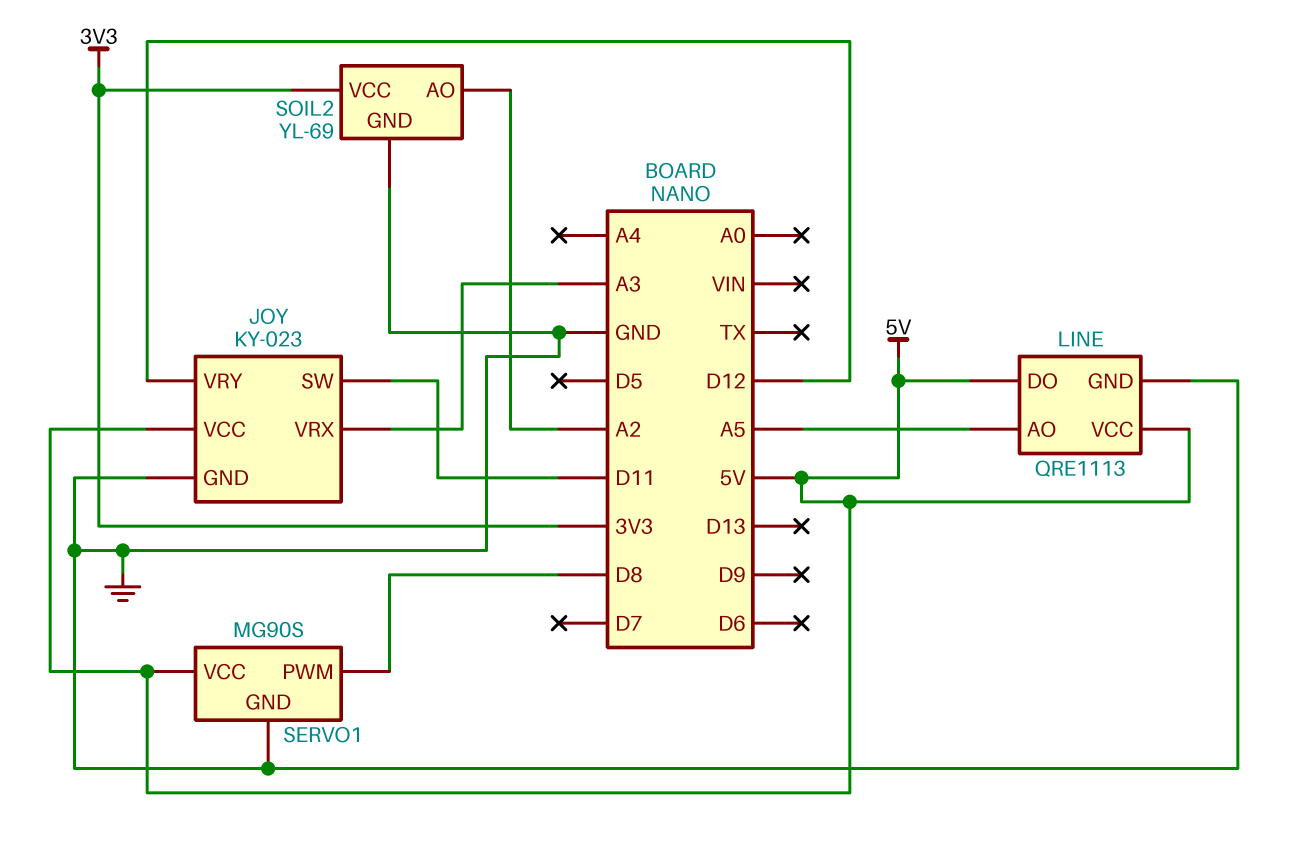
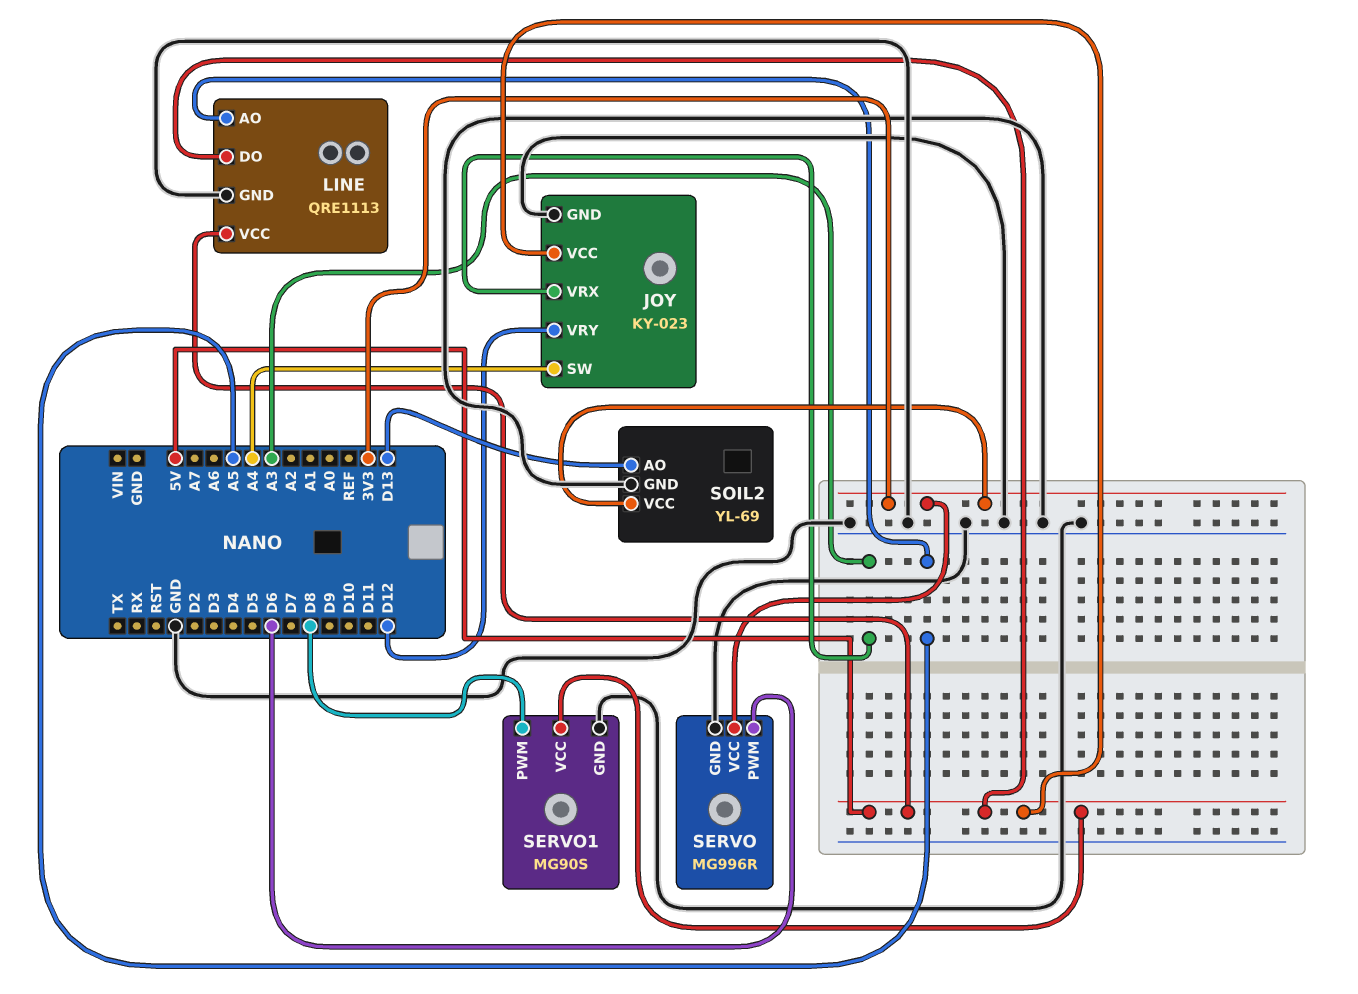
JOY pin SW: D11 -> A4
SERVO: none -> MG996R
SERVO pin GND: none -> GND
SERVO pin PWM: none -> D6
SERVO pin VCC: none -> 3V3
SOIL2 pin AO: A2 -> D13

